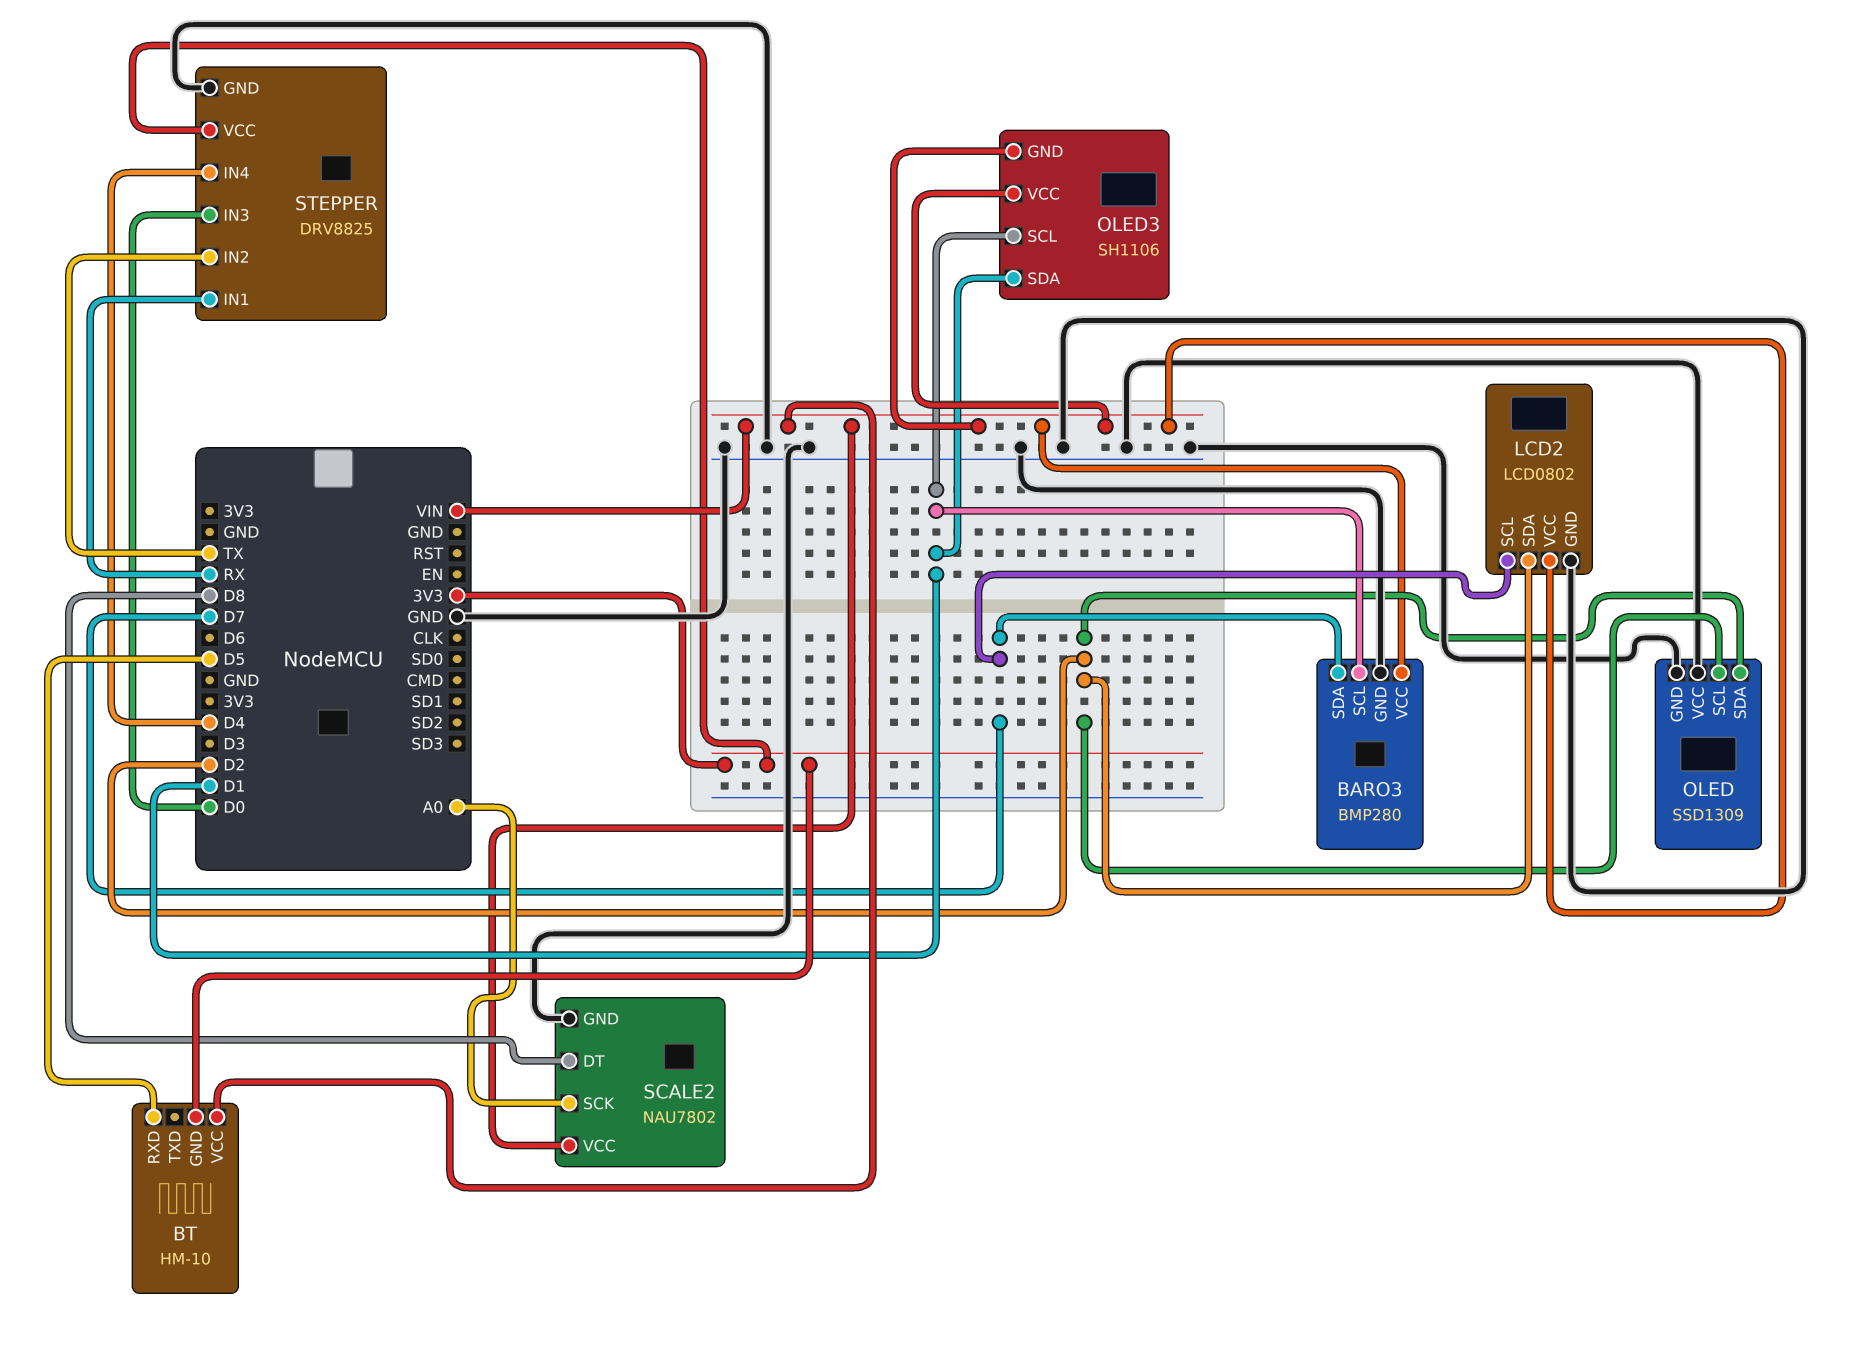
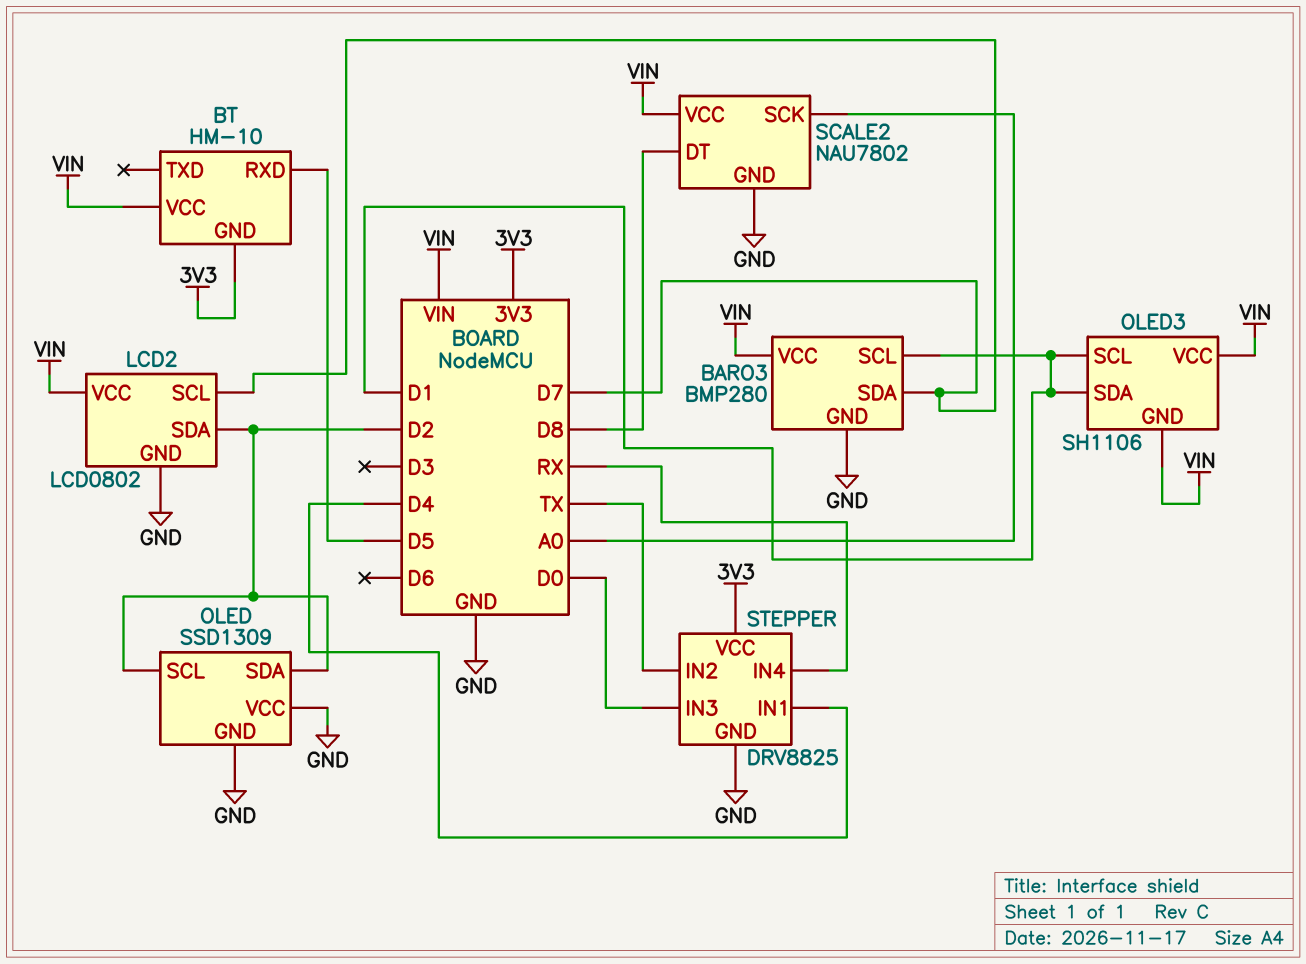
STEPPER pin IN1: RX -> D4
STEPPER pin IN4: D4 -> RX

